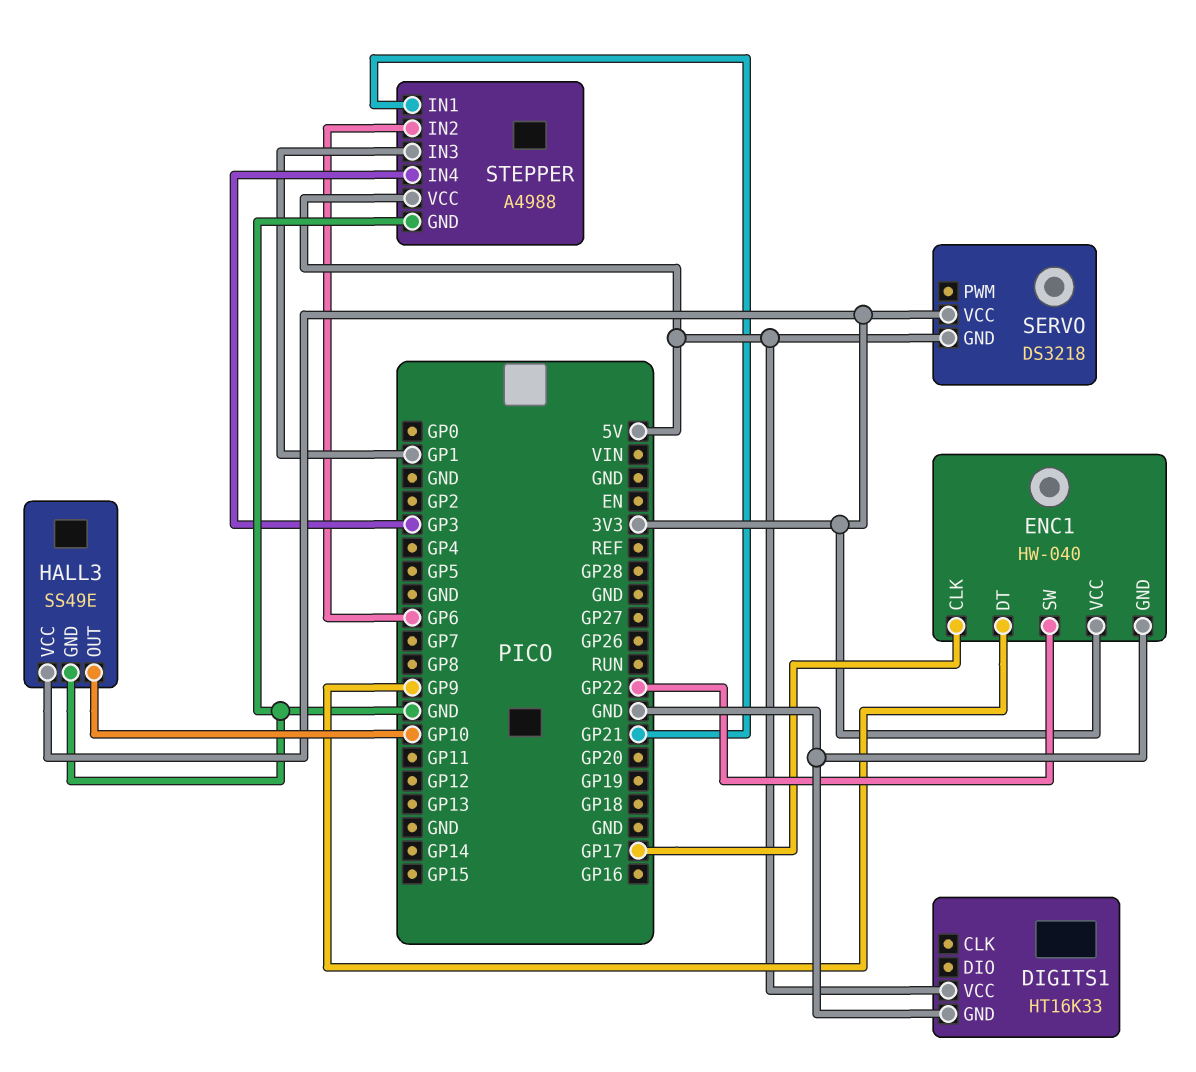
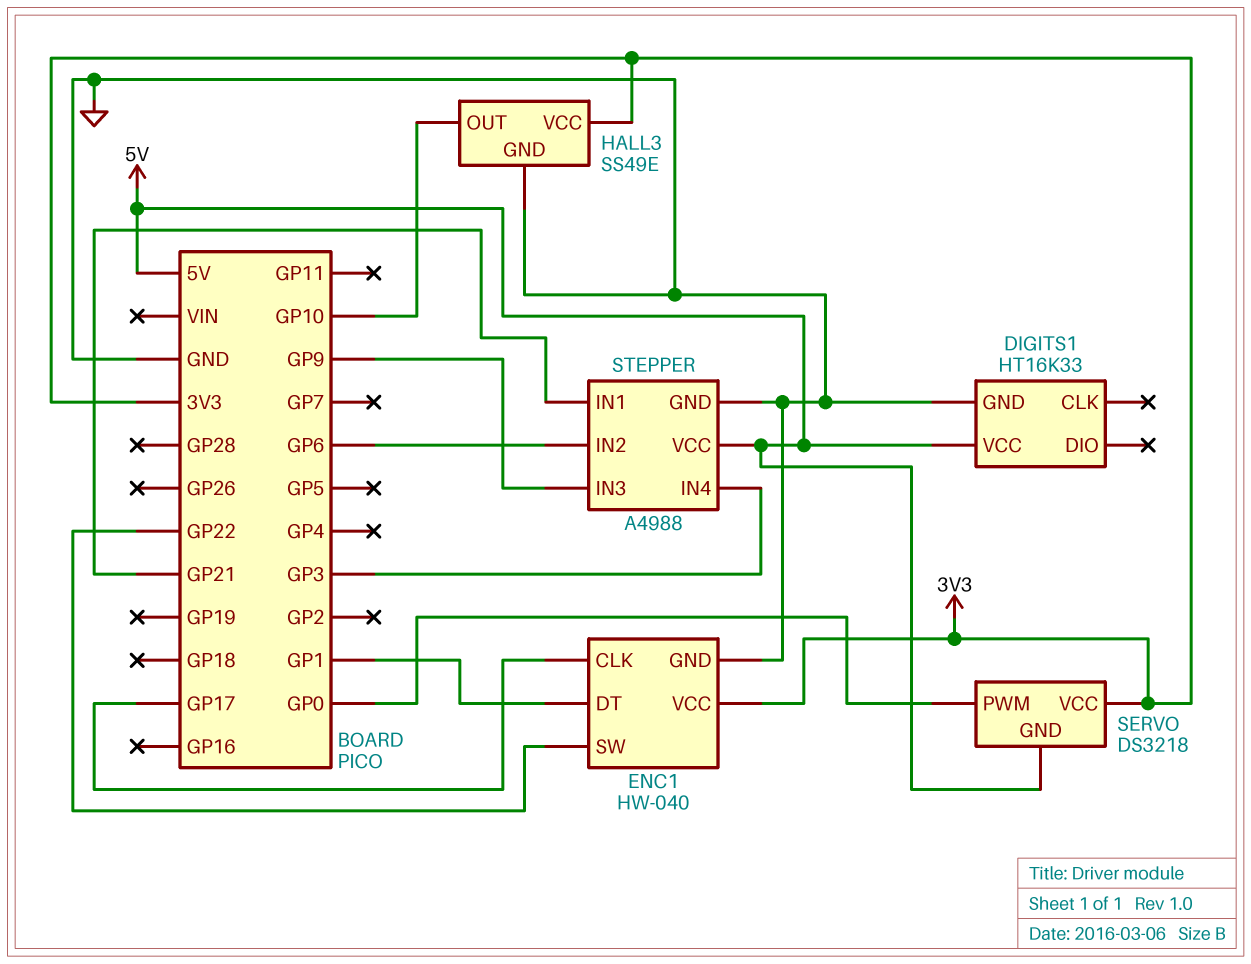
ENC1 pin DT: GP9 -> GP1
SERVO pin PWM: none -> GP0
STEPPER pin IN3: GP1 -> GP9

